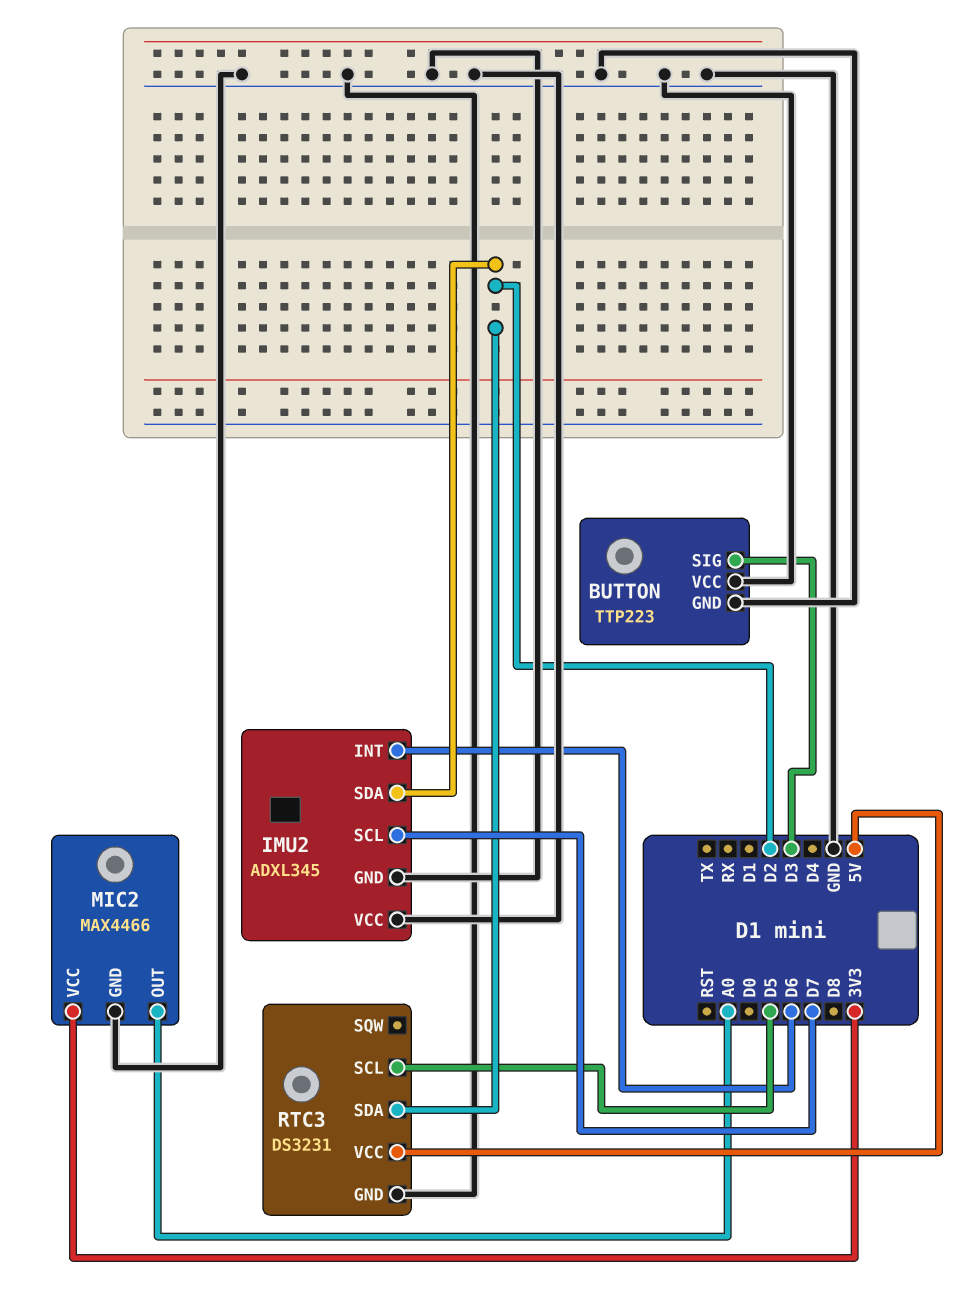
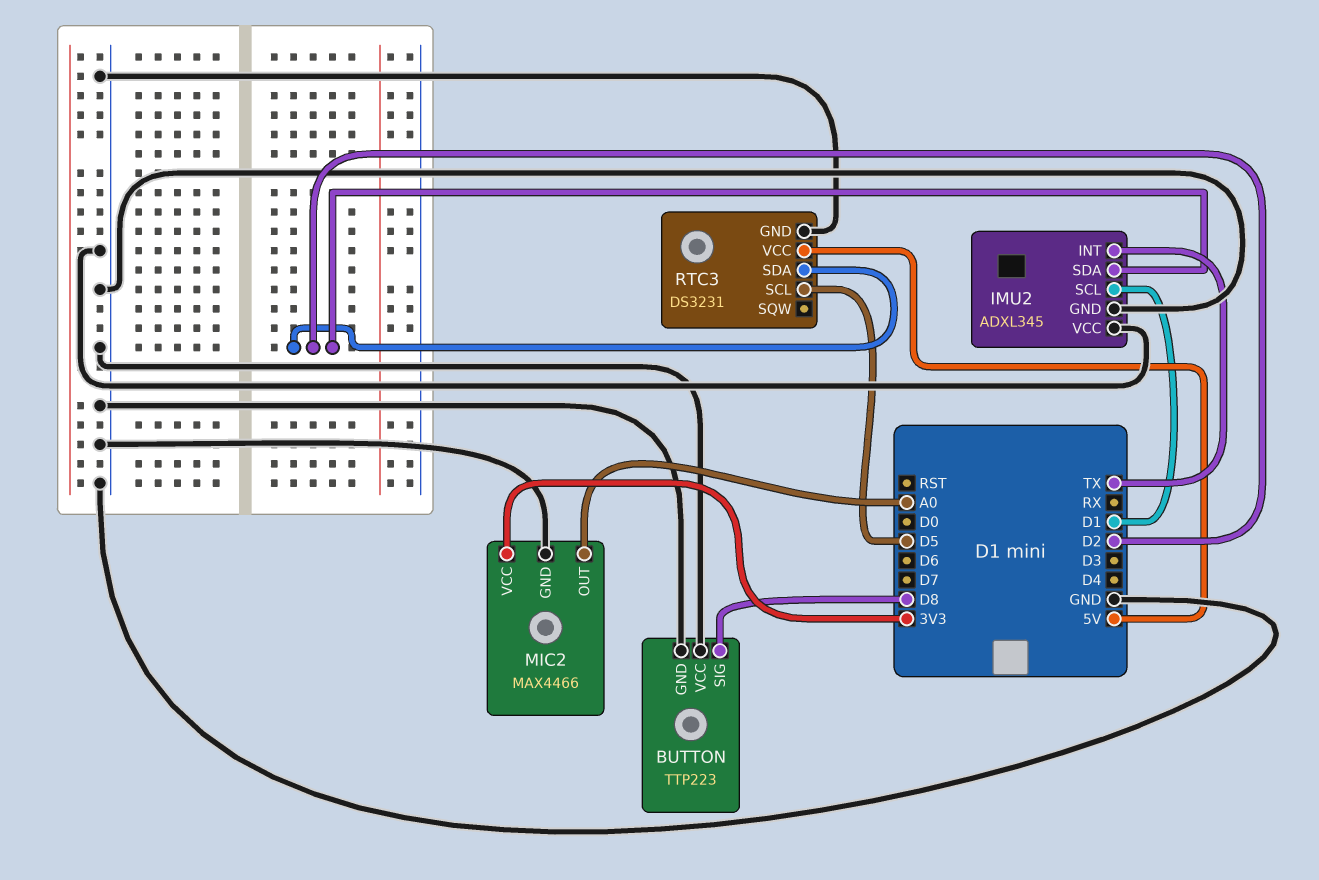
BUTTON pin SIG: D3 -> D8
IMU2 pin INT: D6 -> TX
IMU2 pin SCL: D7 -> D1

